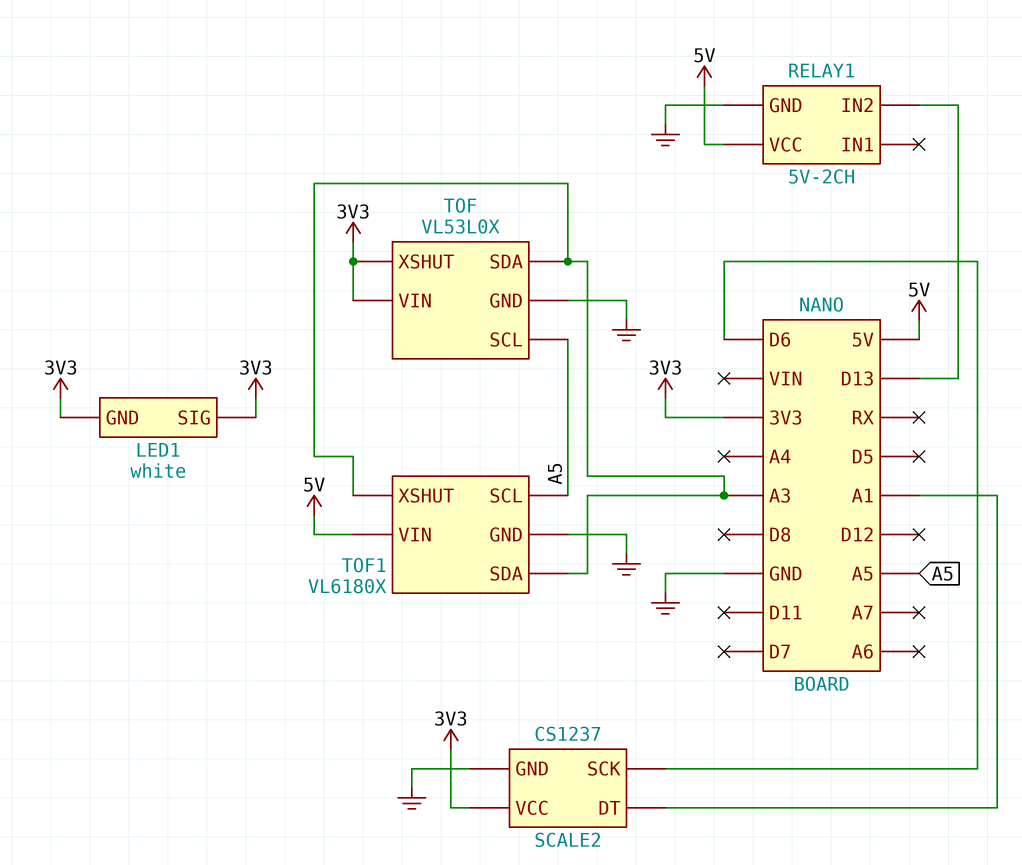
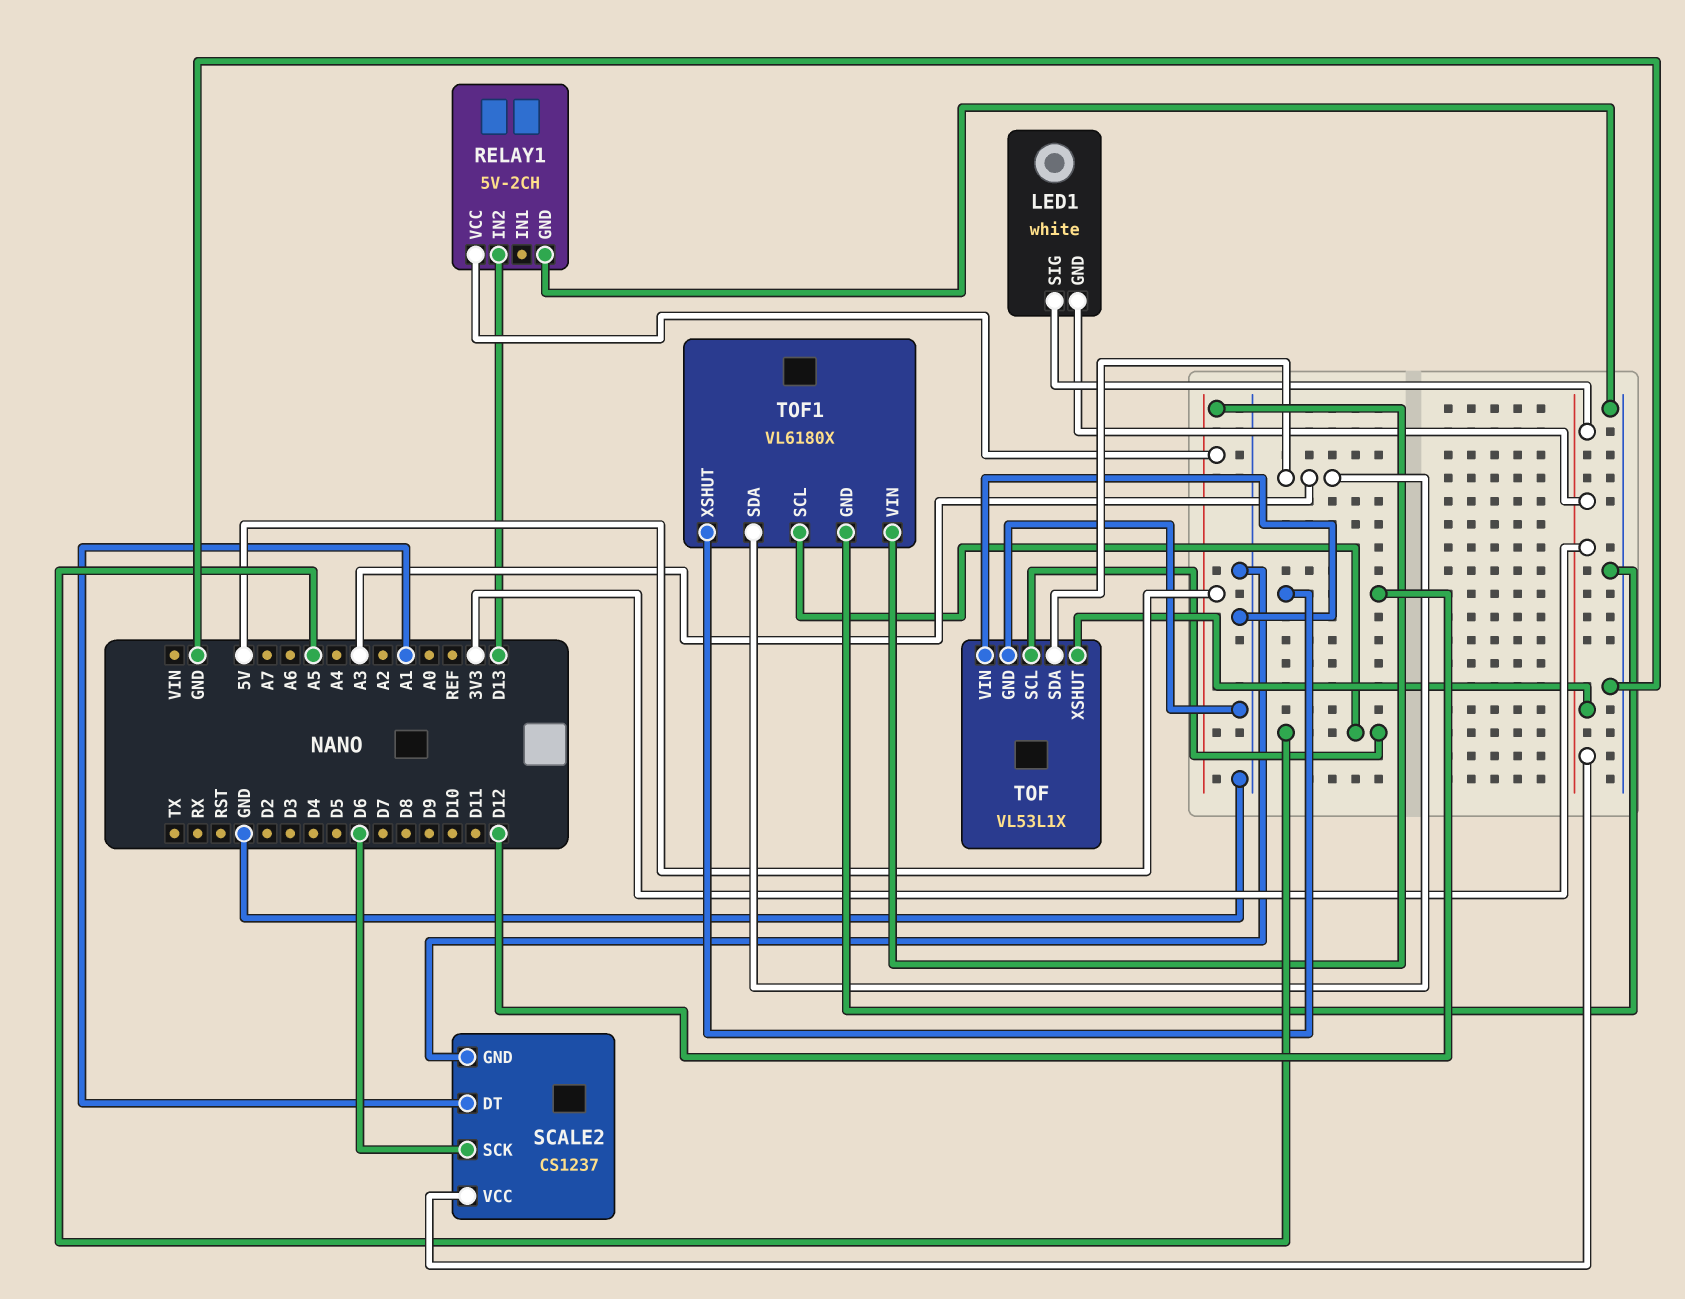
TOF: VL53L0X -> VL53L1X
TOF pin VIN: 3V3 -> GND
TOF1 pin XSHUT: A3 -> D12

